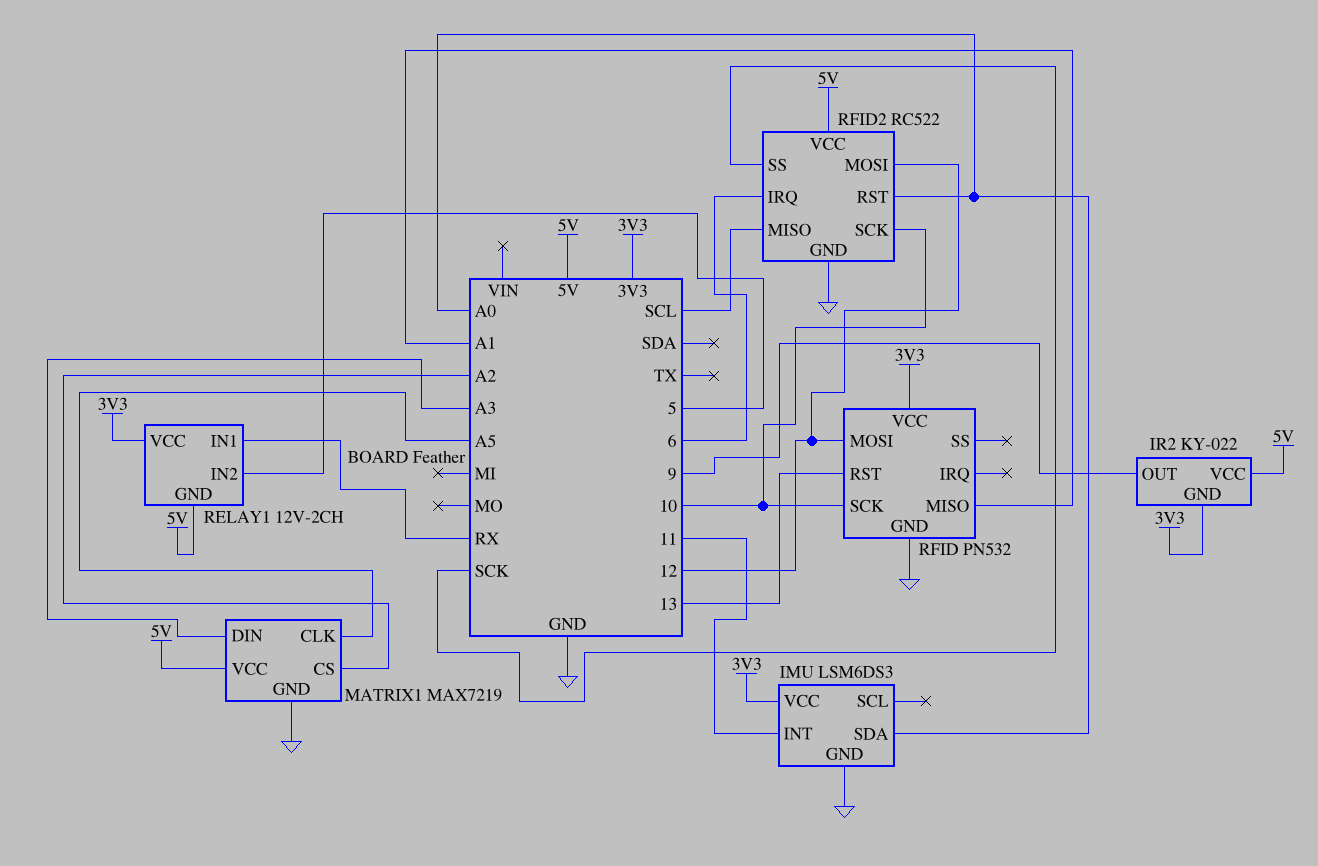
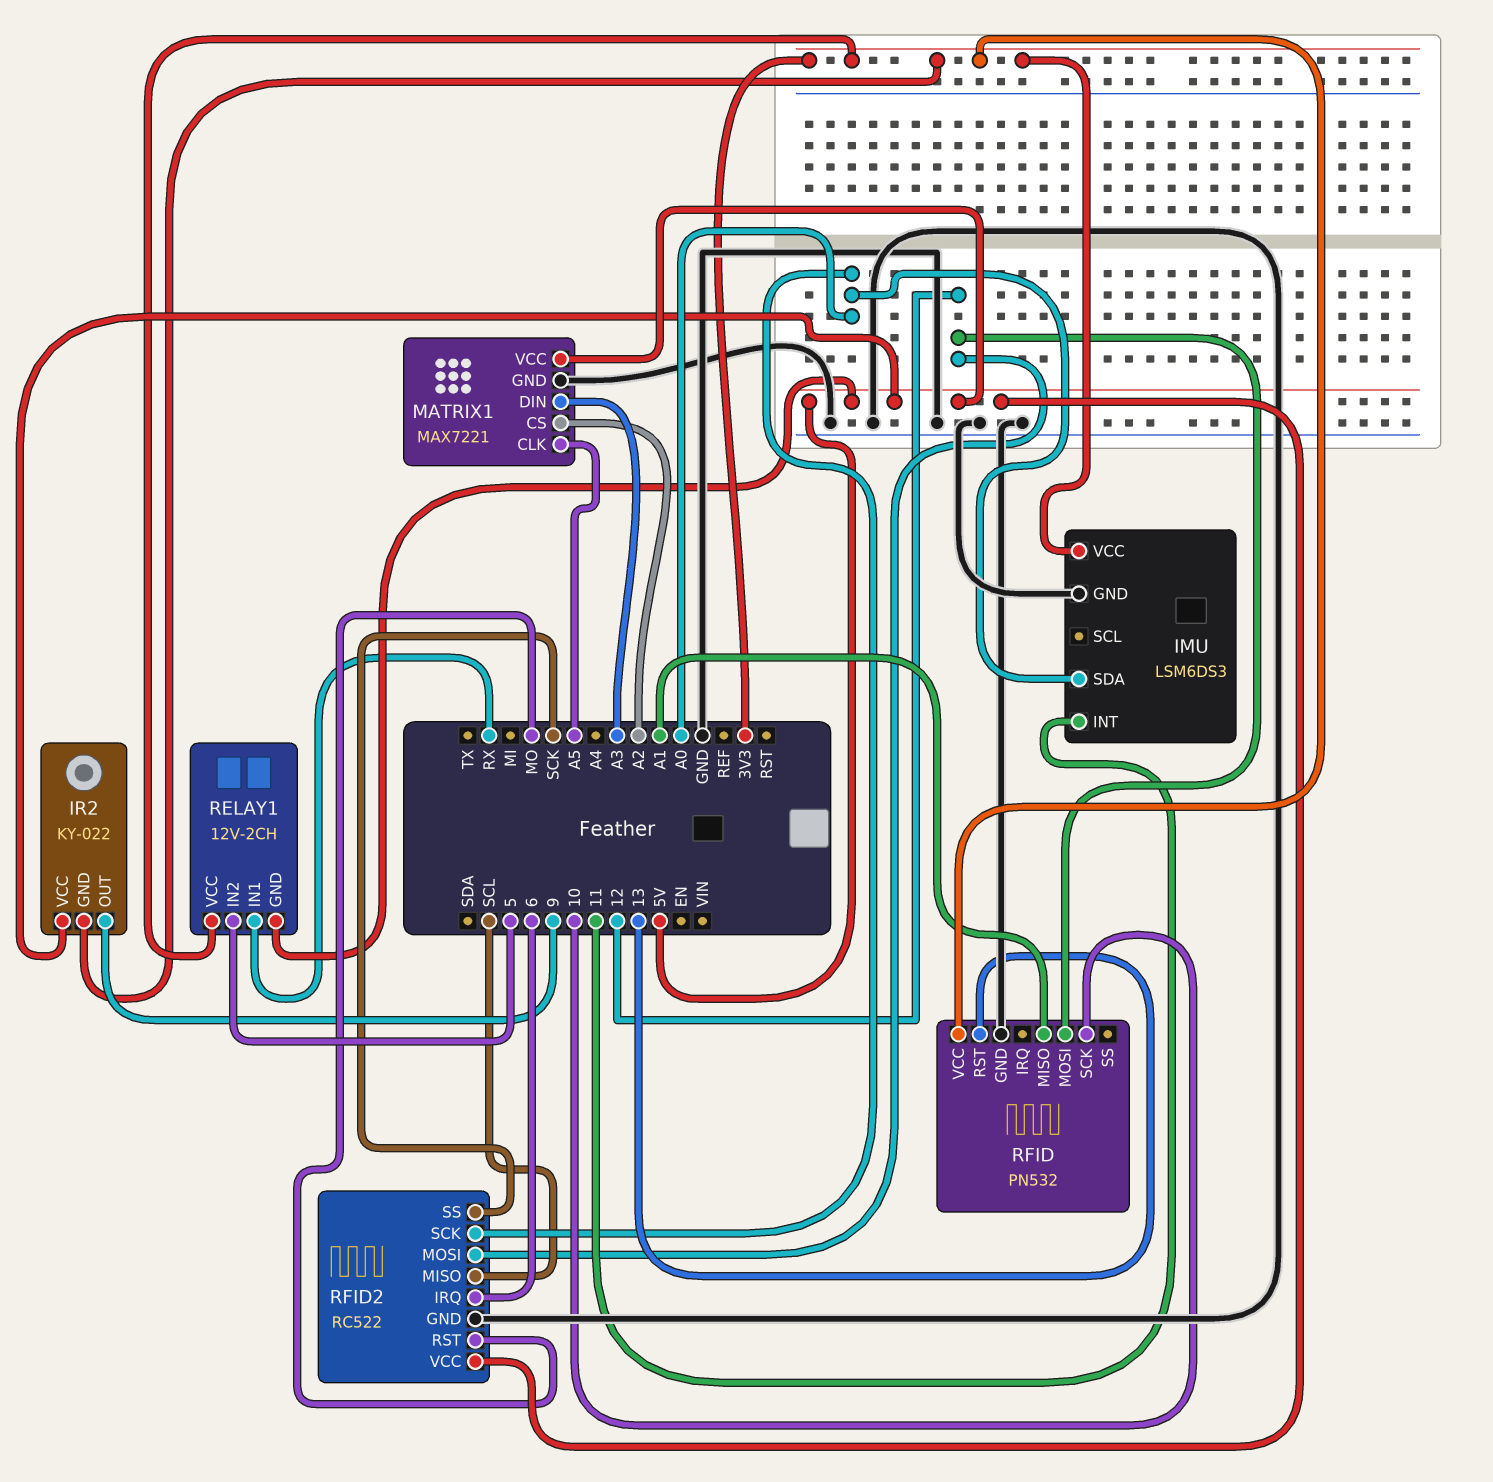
MATRIX1: MAX7219 -> MAX7221
RFID2 pin RST: A0 -> MO
RFID2 pin SCK: 10 -> A0

